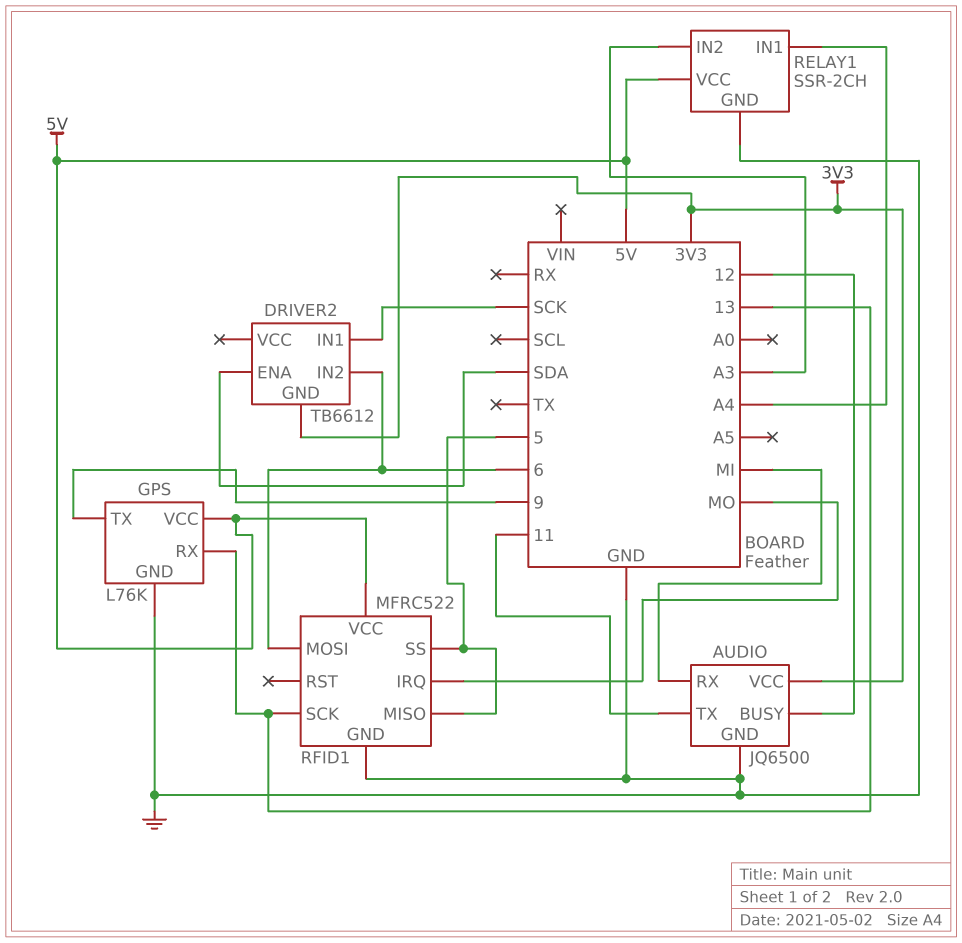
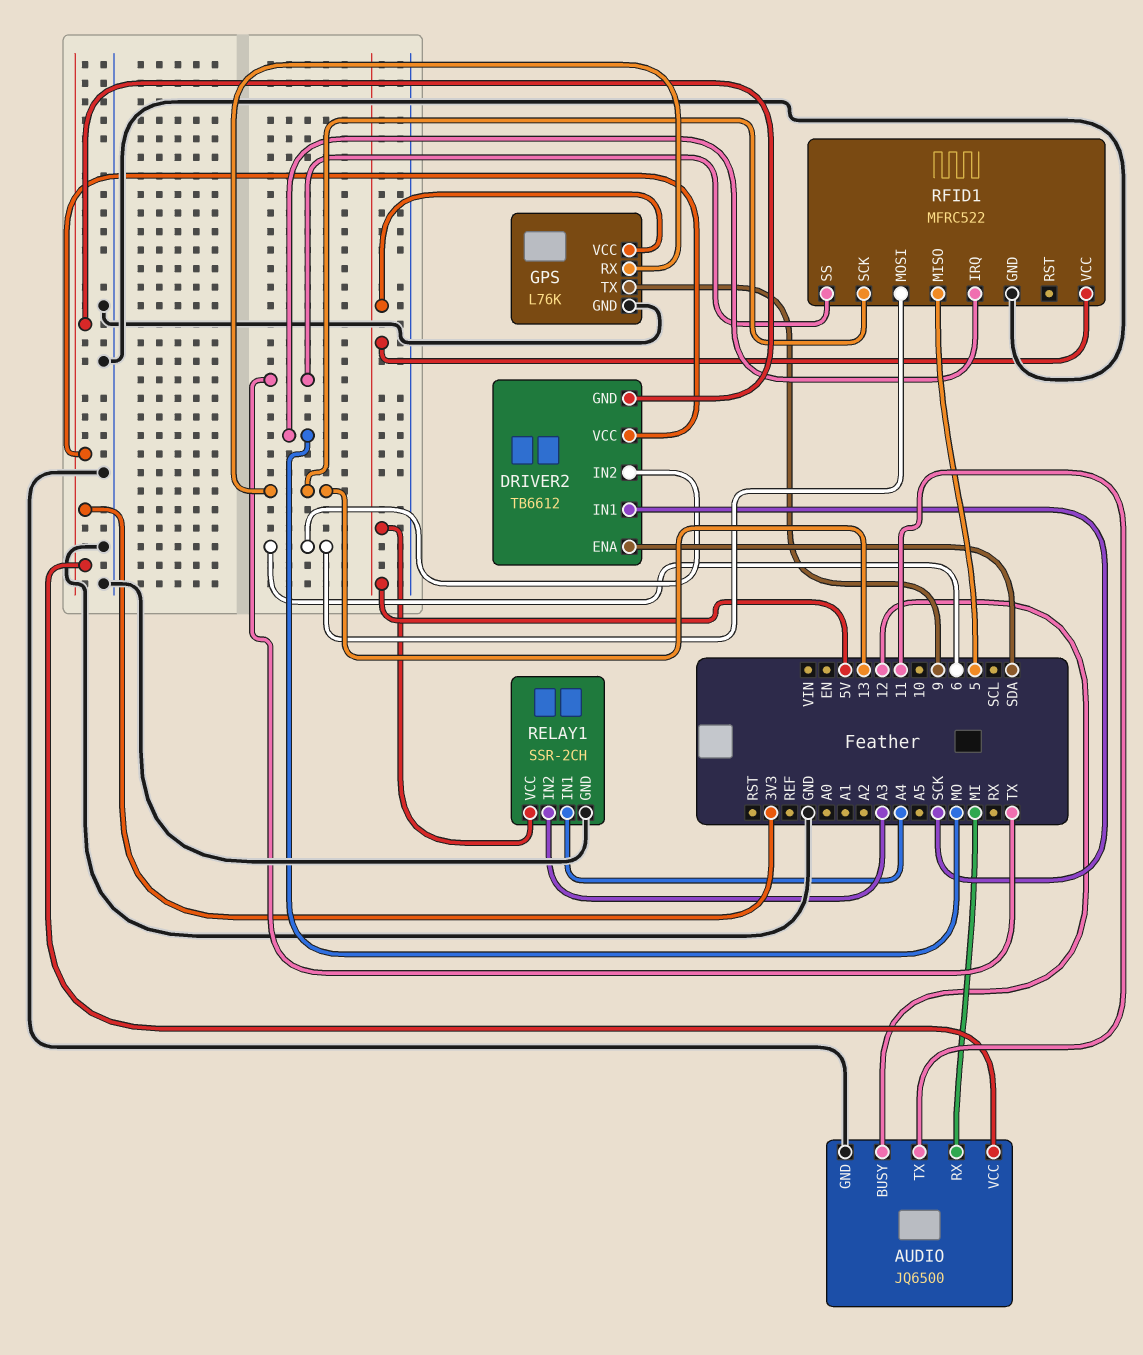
DRIVER2 pin VCC: none -> 3V3
RFID1 pin SS: 5 -> TX

